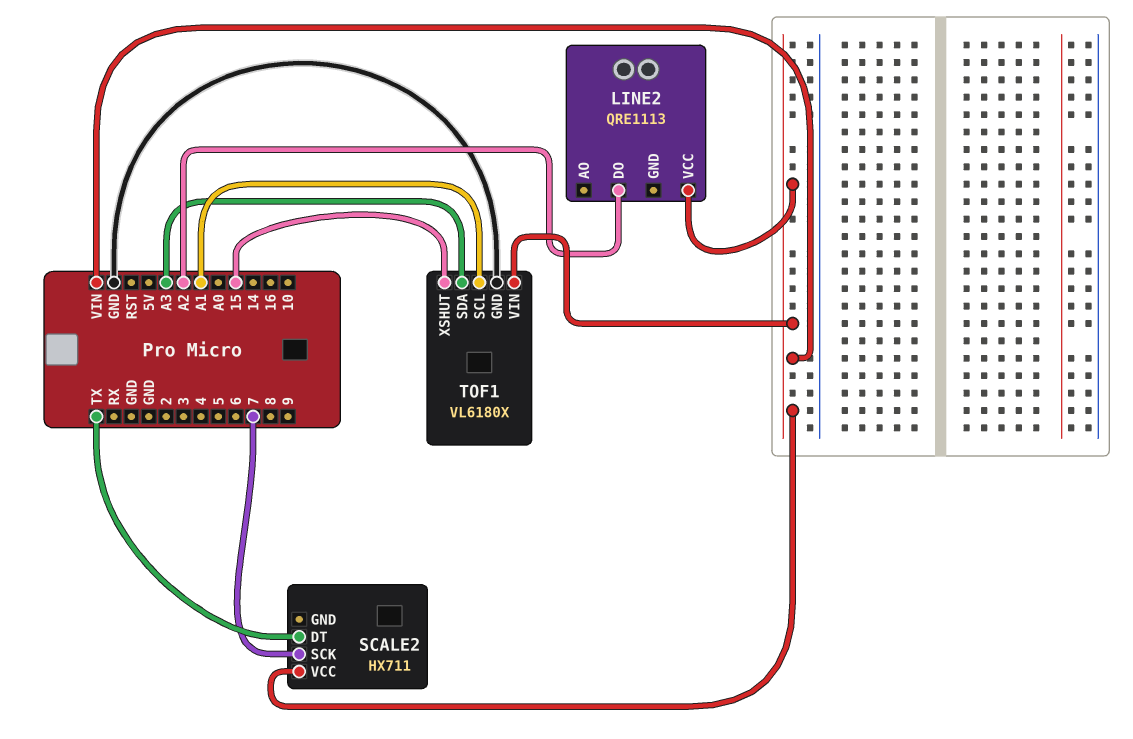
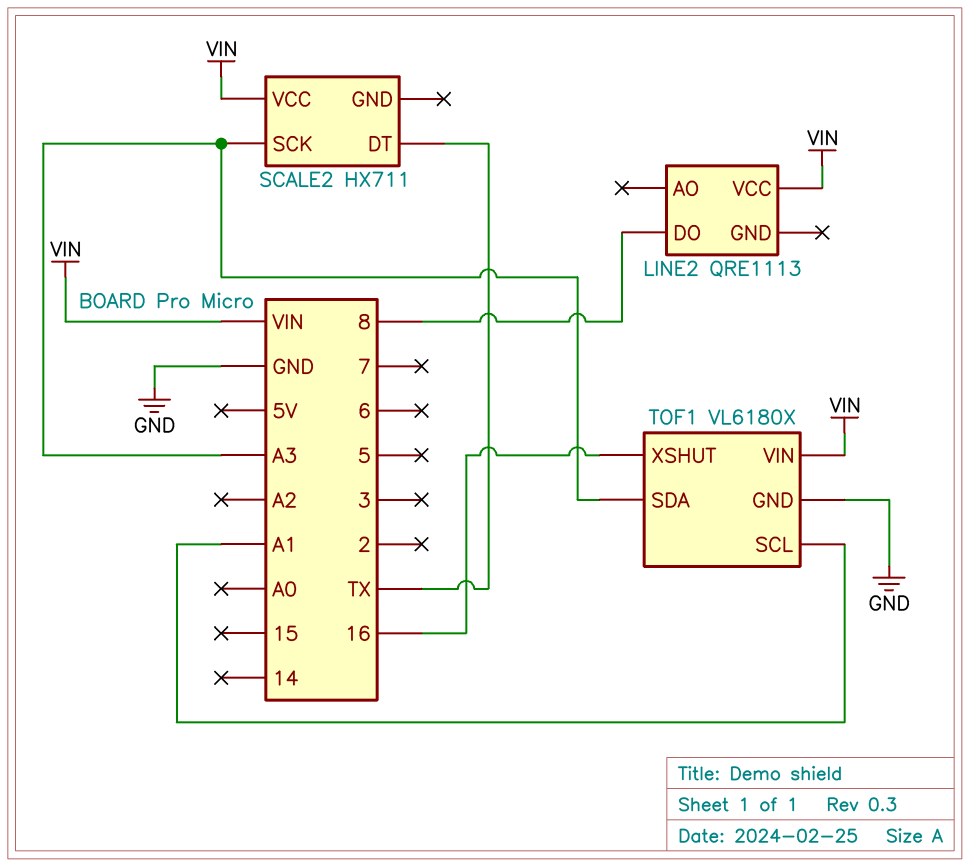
LINE2 pin DO: A2 -> 8
SCALE2 pin SCK: 7 -> A3
TOF1 pin XSHUT: 15 -> 16

